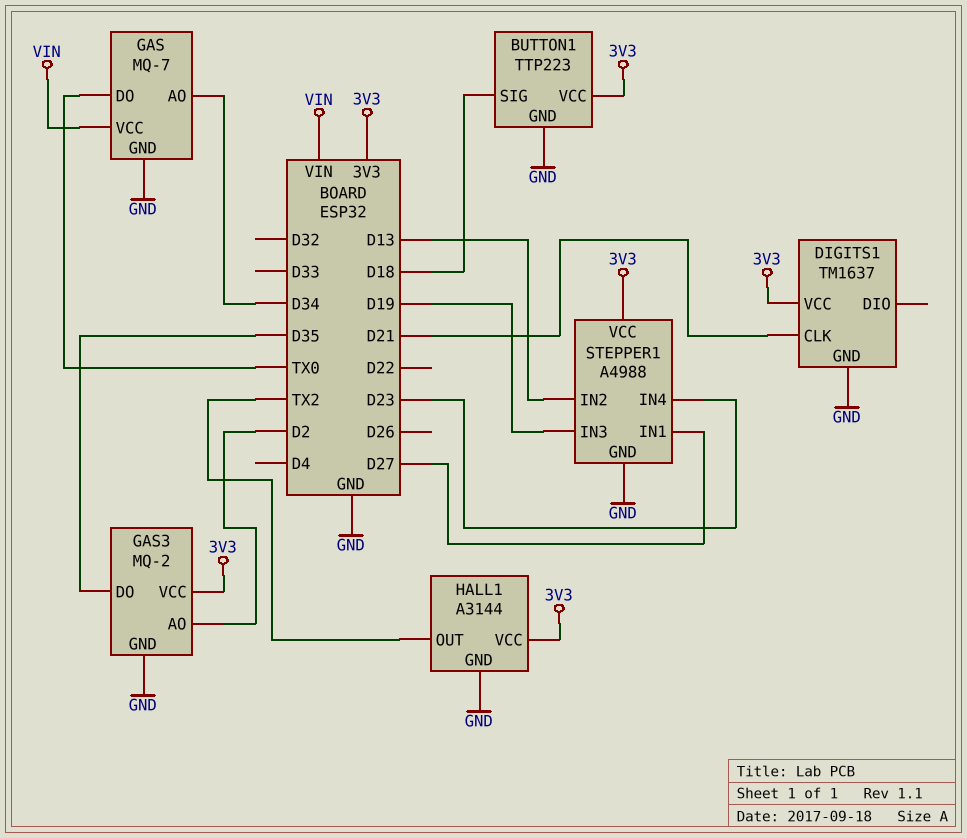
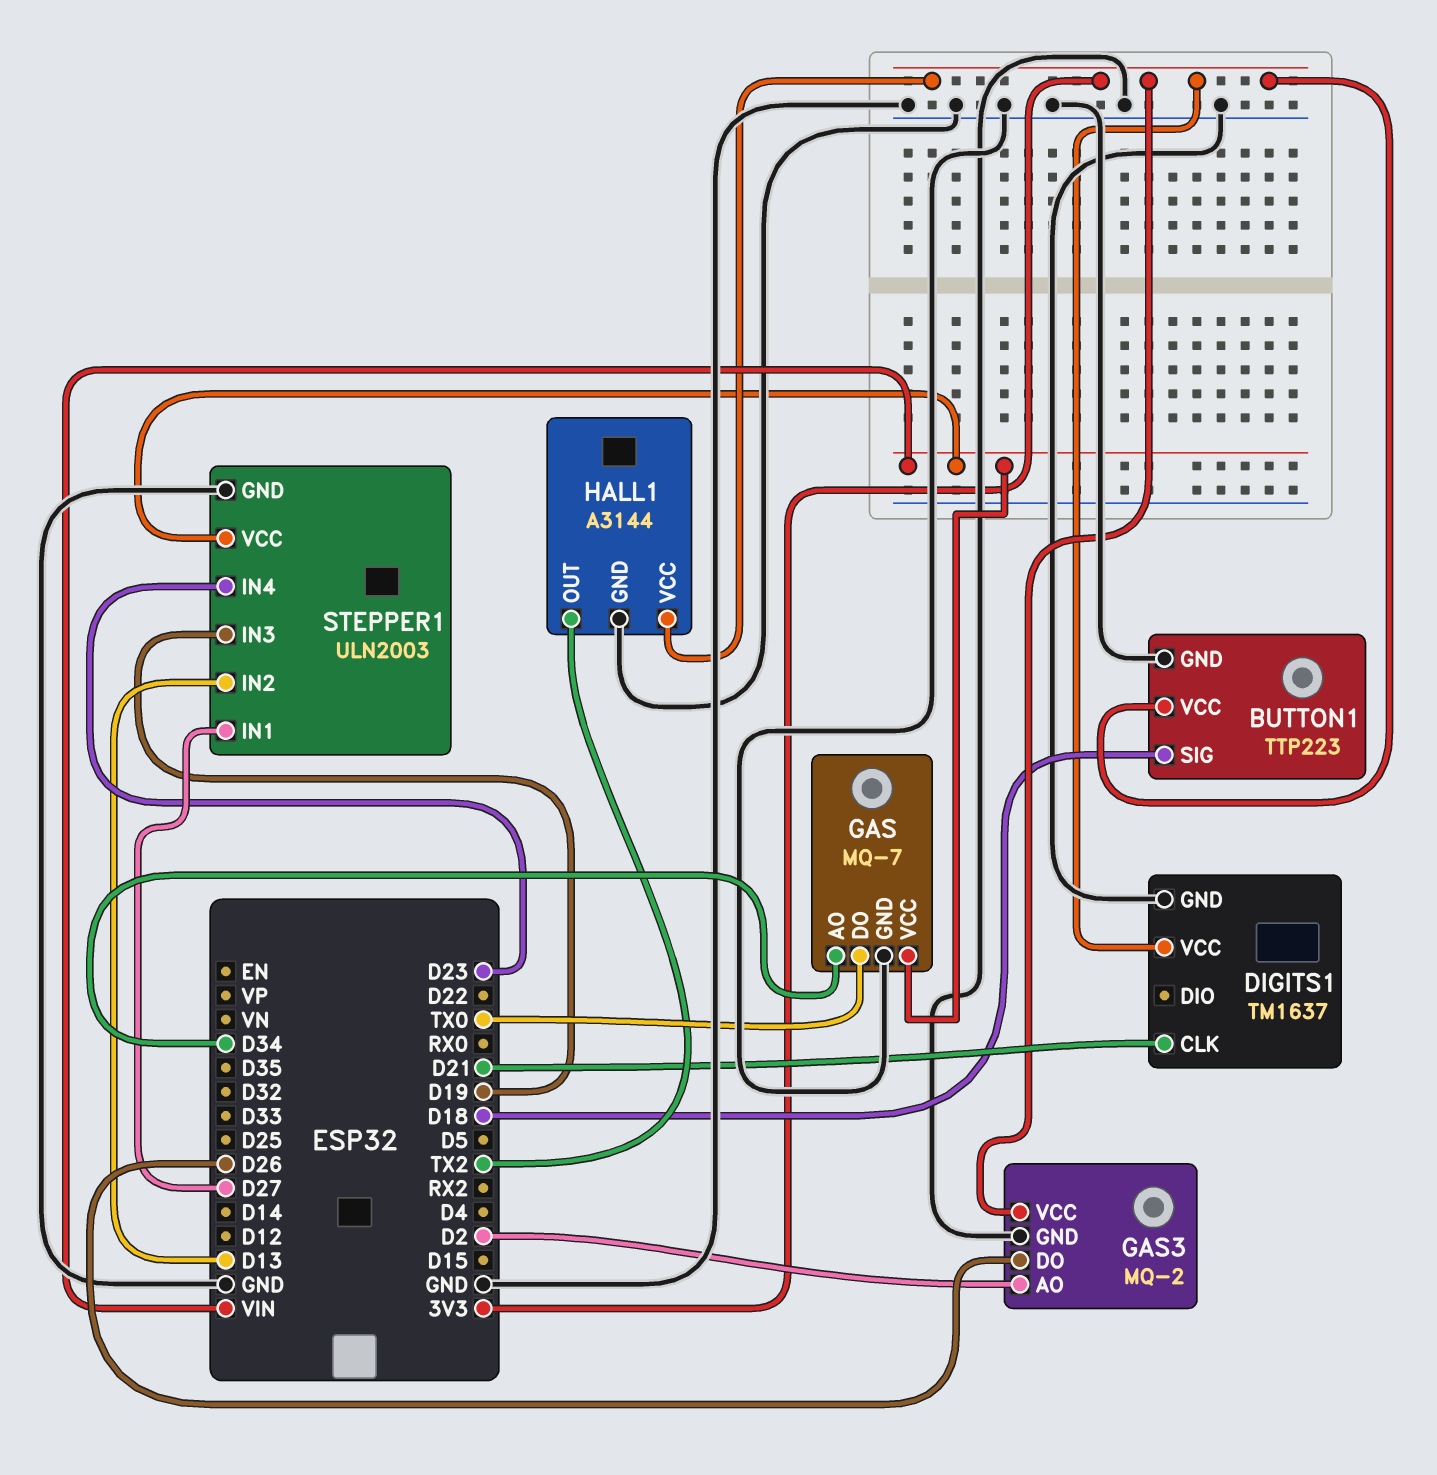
GAS3 pin DO: D35 -> D26
STEPPER1: A4988 -> ULN2003
STEPPER1 pin VCC: 3V3 -> VIN

